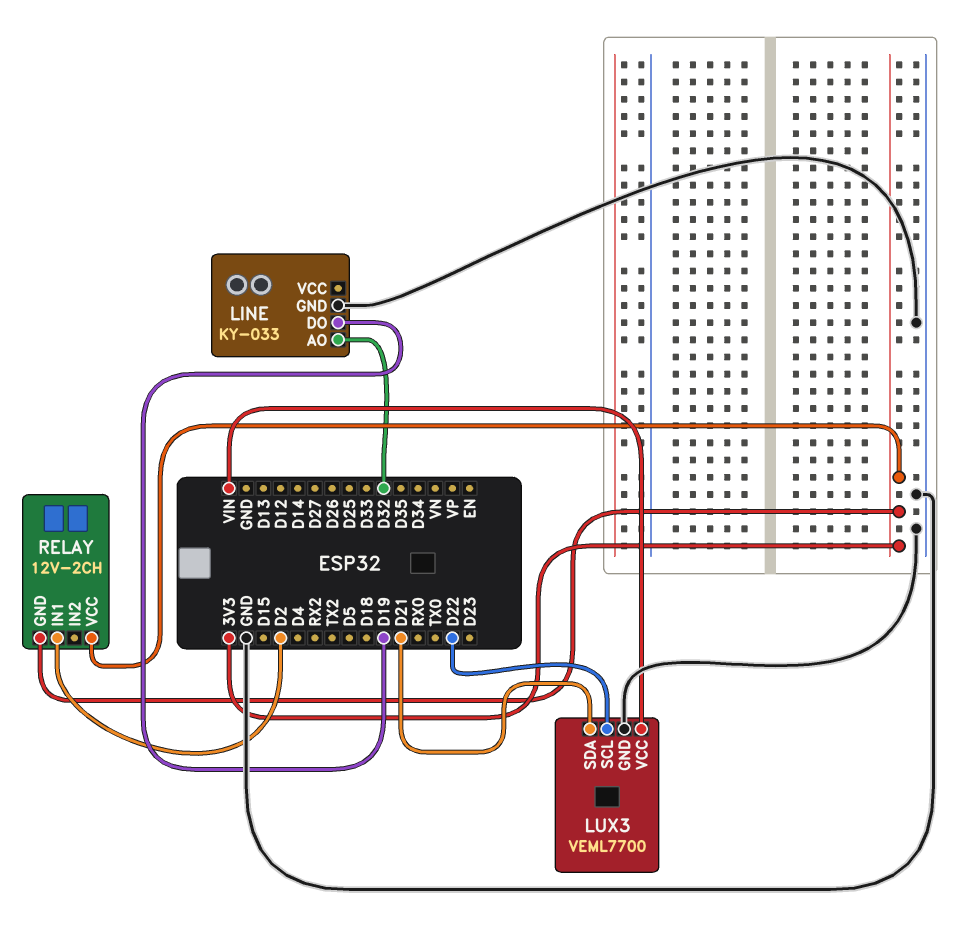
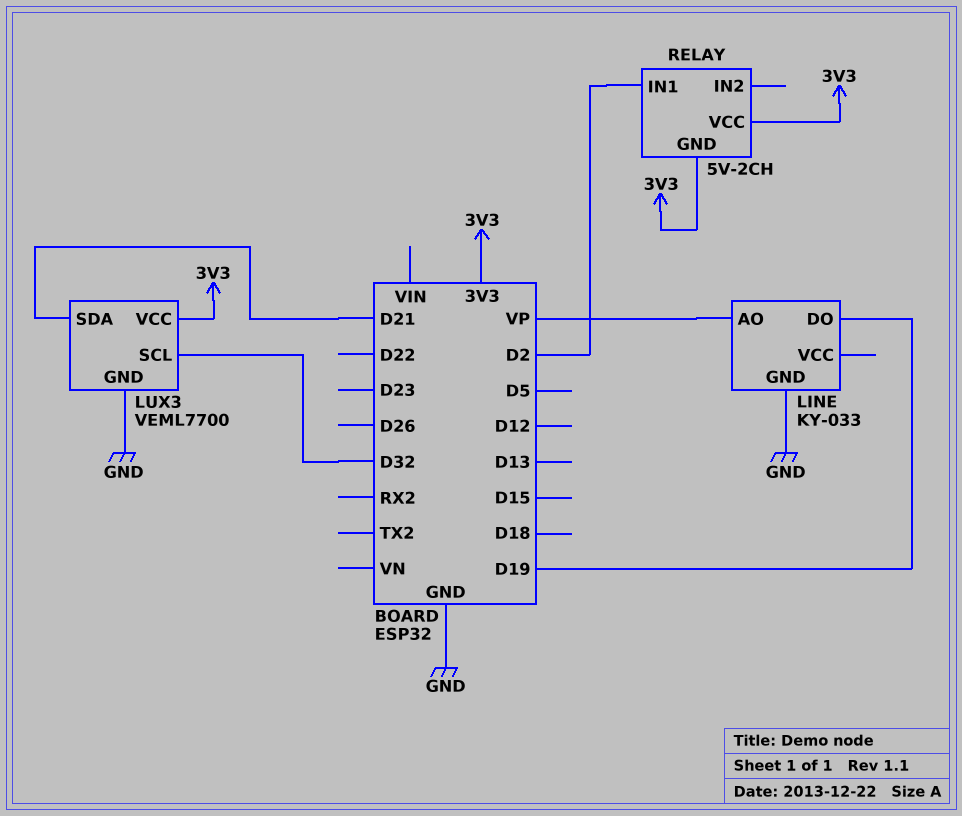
LINE pin AO: D32 -> VP
LUX3 pin SCL: D22 -> D32
LUX3 pin VCC: VIN -> 3V3
RELAY: 12V-2CH -> 5V-2CH

